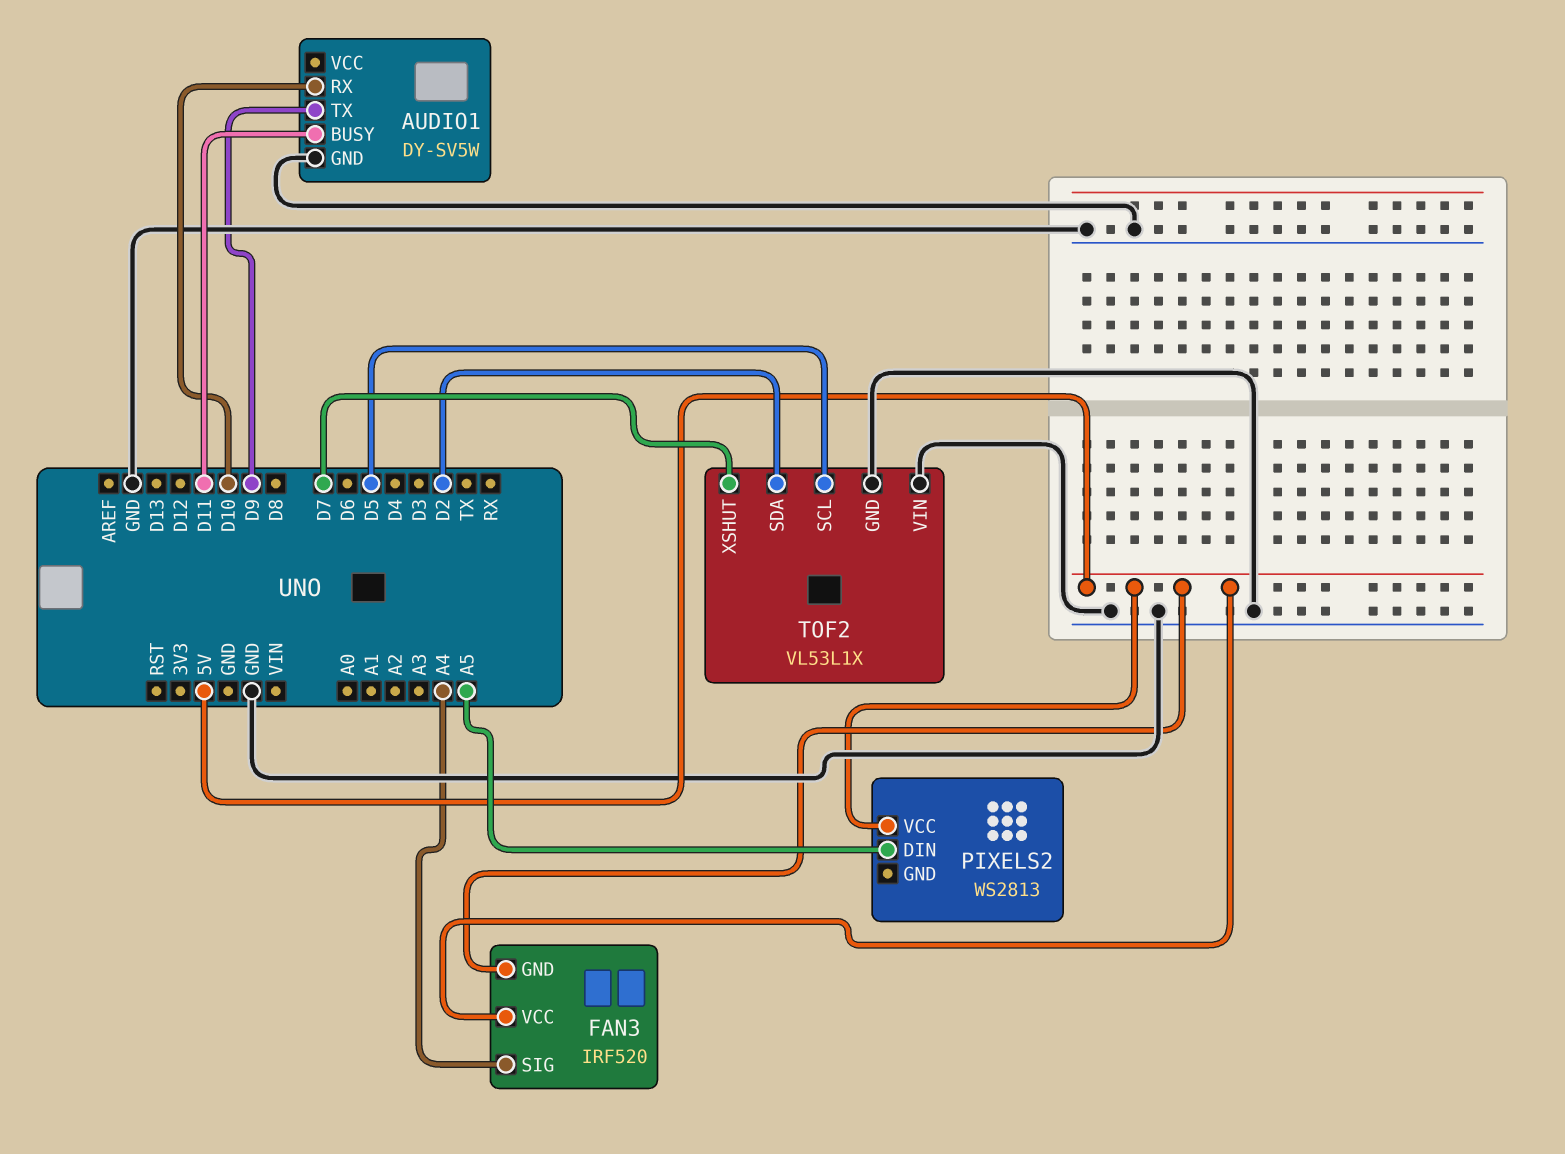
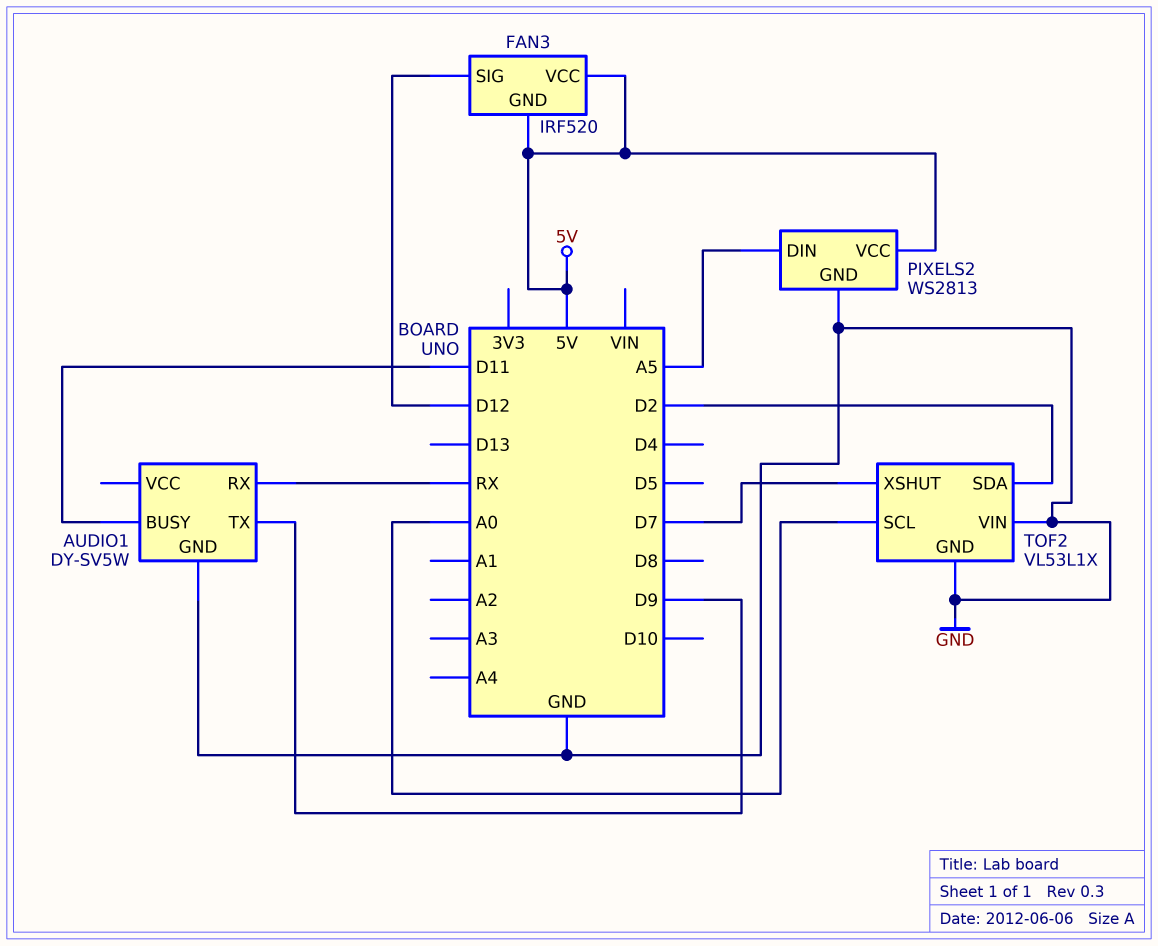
AUDIO1 pin RX: D10 -> RX
FAN3 pin SIG: A4 -> D12
PIXELS2 pin GND: none -> GND
TOF2 pin SCL: D5 -> A0

